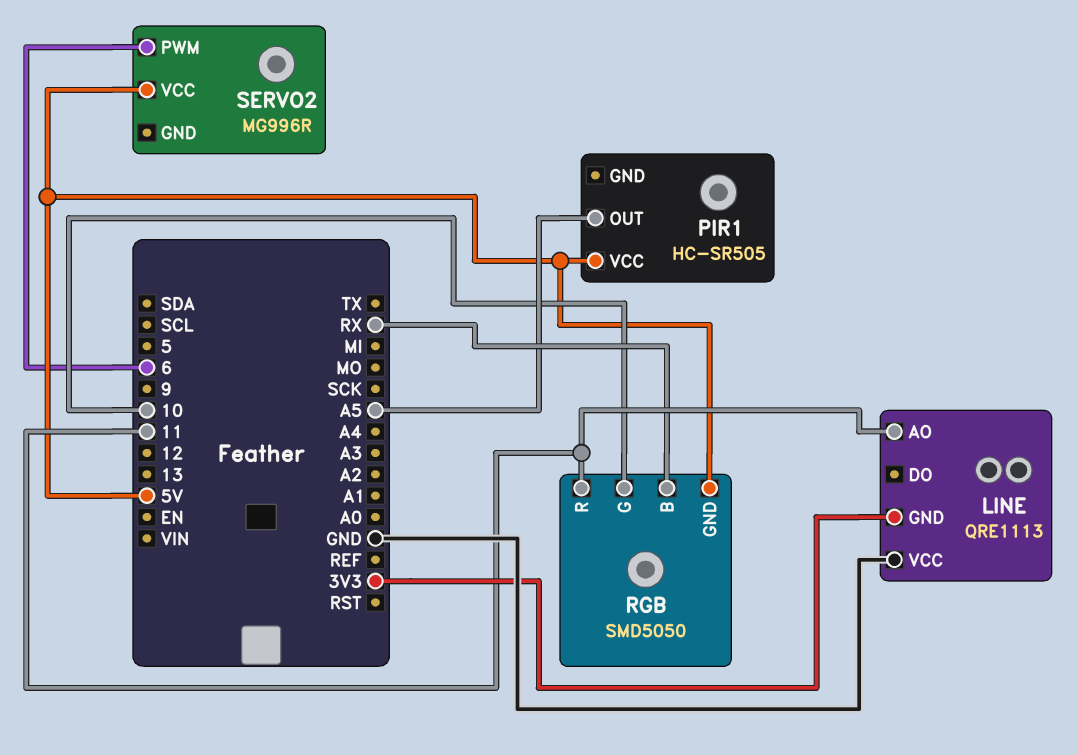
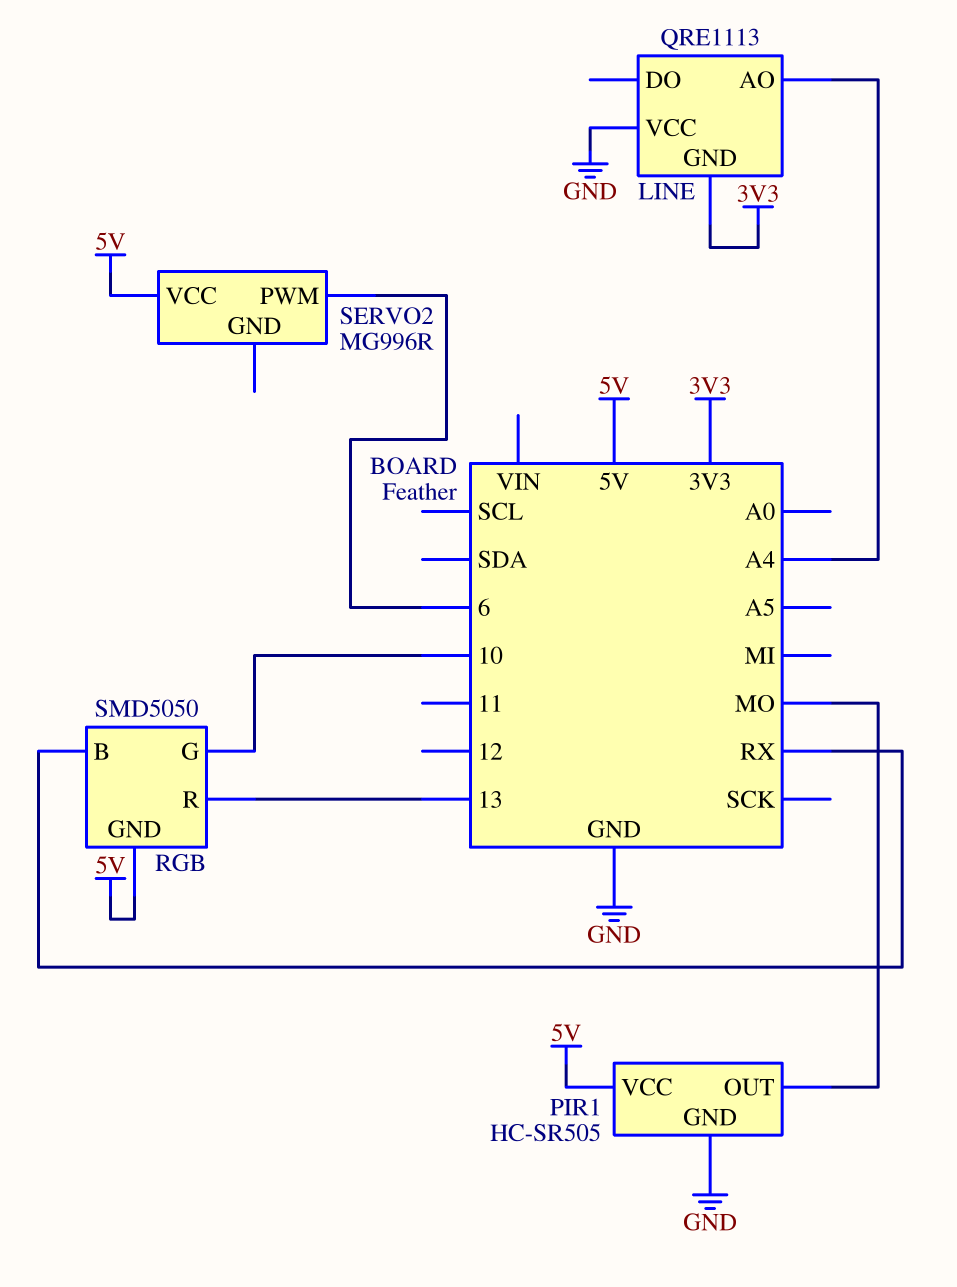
LINE pin AO: 11 -> A4
PIR1 pin GND: none -> GND
PIR1 pin OUT: A5 -> MO
RGB pin R: 11 -> 13

